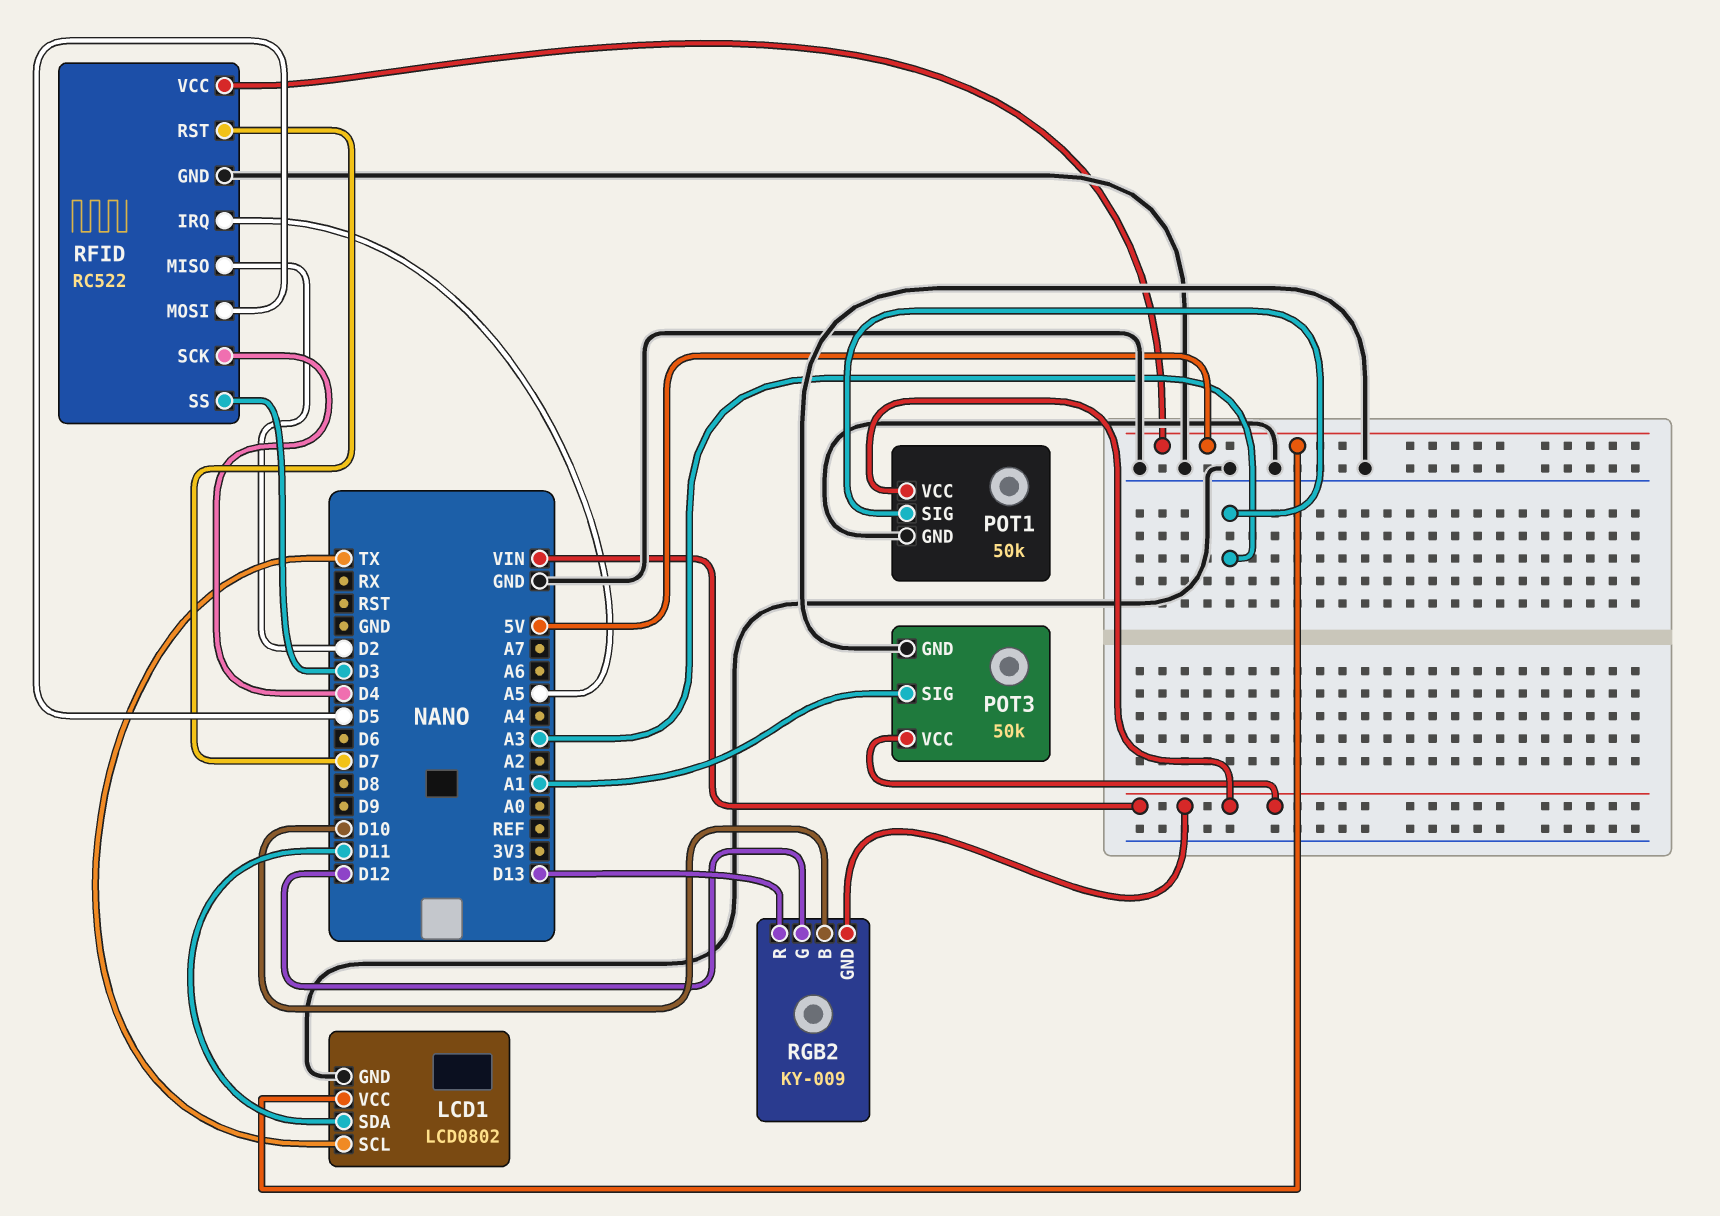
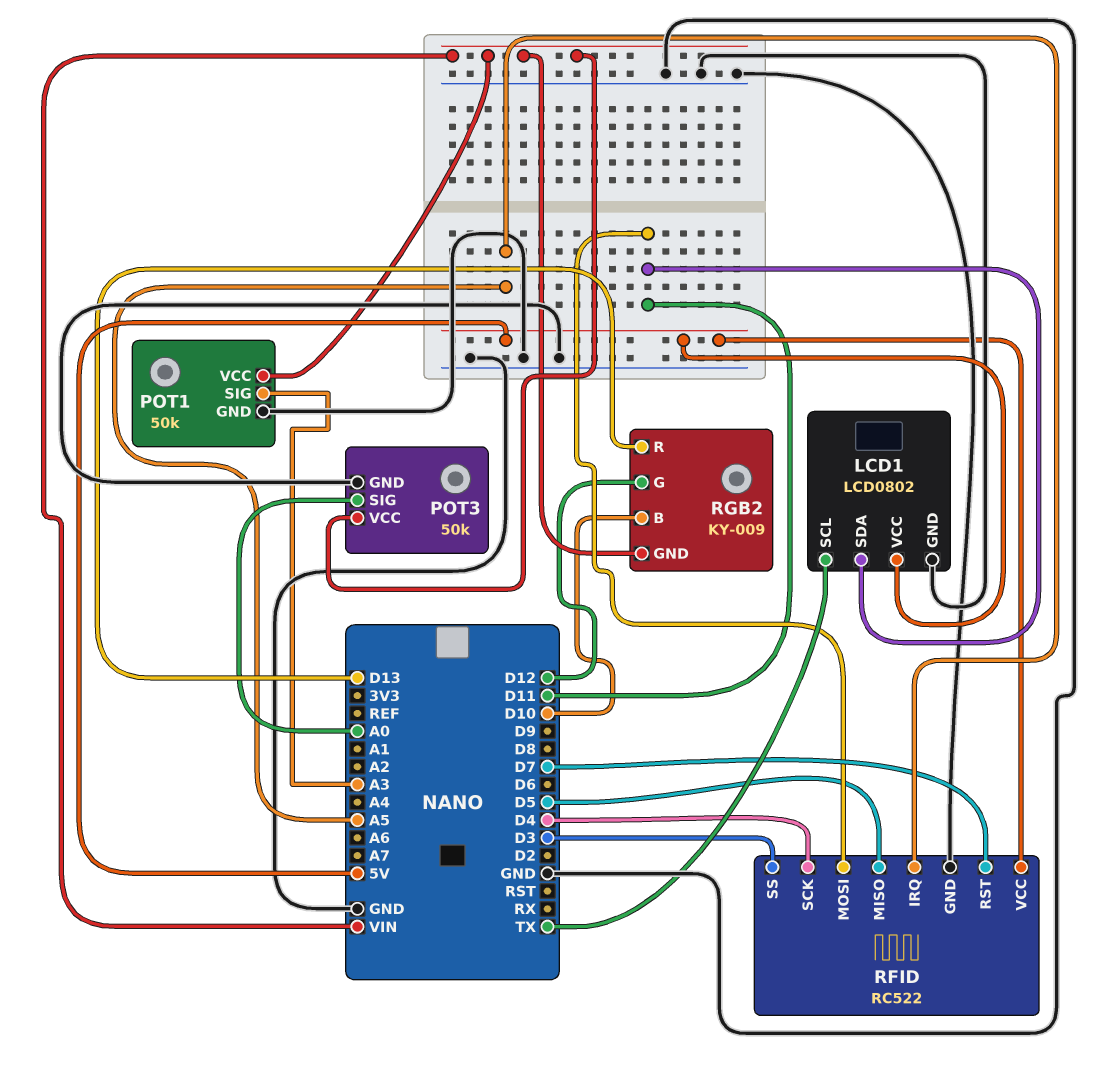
POT3 pin SIG: A1 -> A0
RFID pin MISO: D2 -> D5
RFID pin MOSI: D5 -> D11

